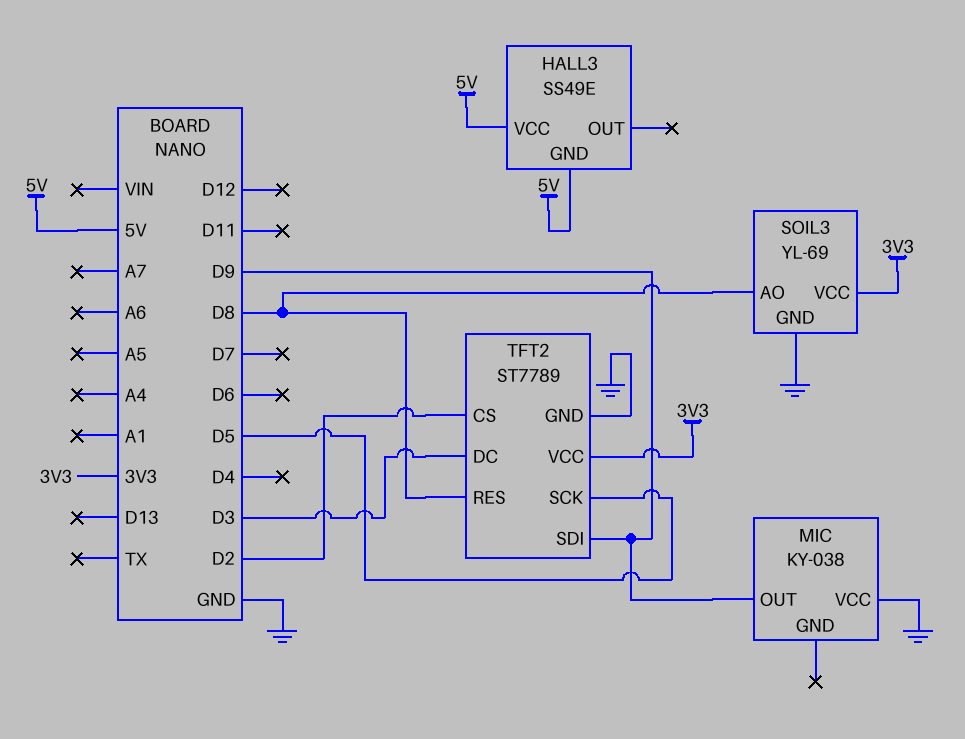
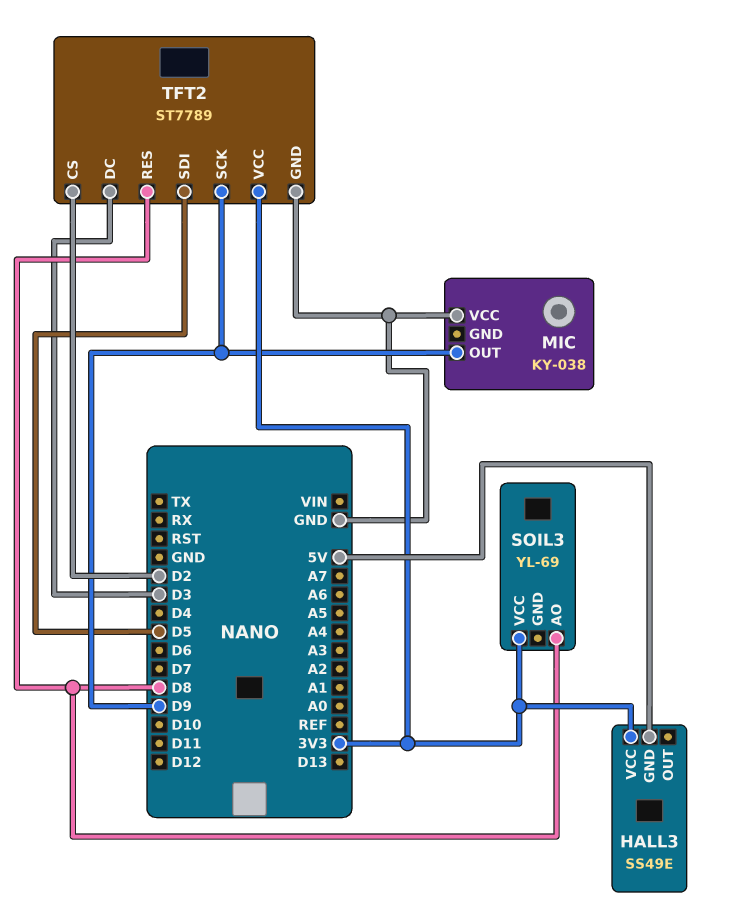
HALL3 pin VCC: 5V -> 3V3
SOIL3 pin GND: GND -> none
TFT2 pin SCK: D5 -> D9
TFT2 pin SDI: D9 -> D5

